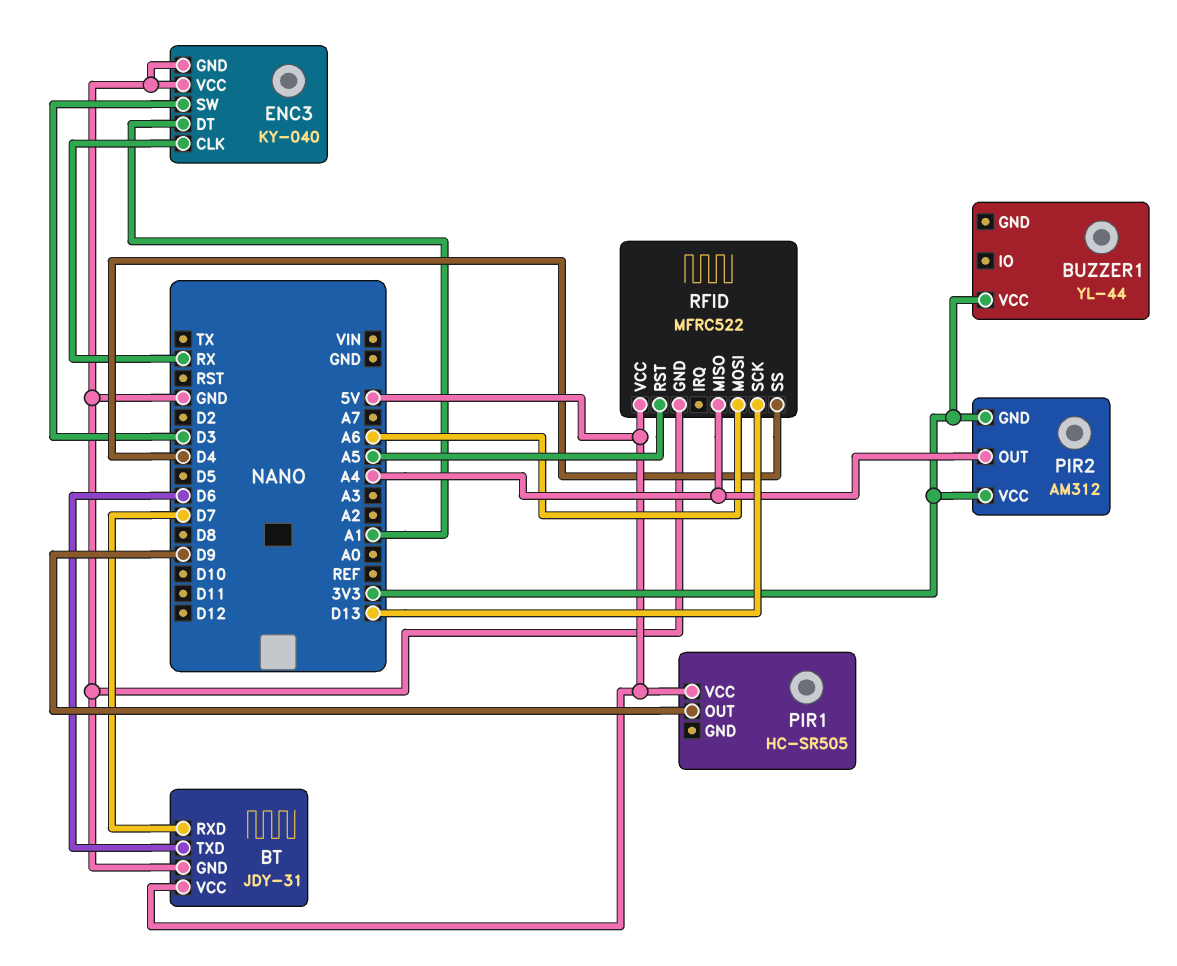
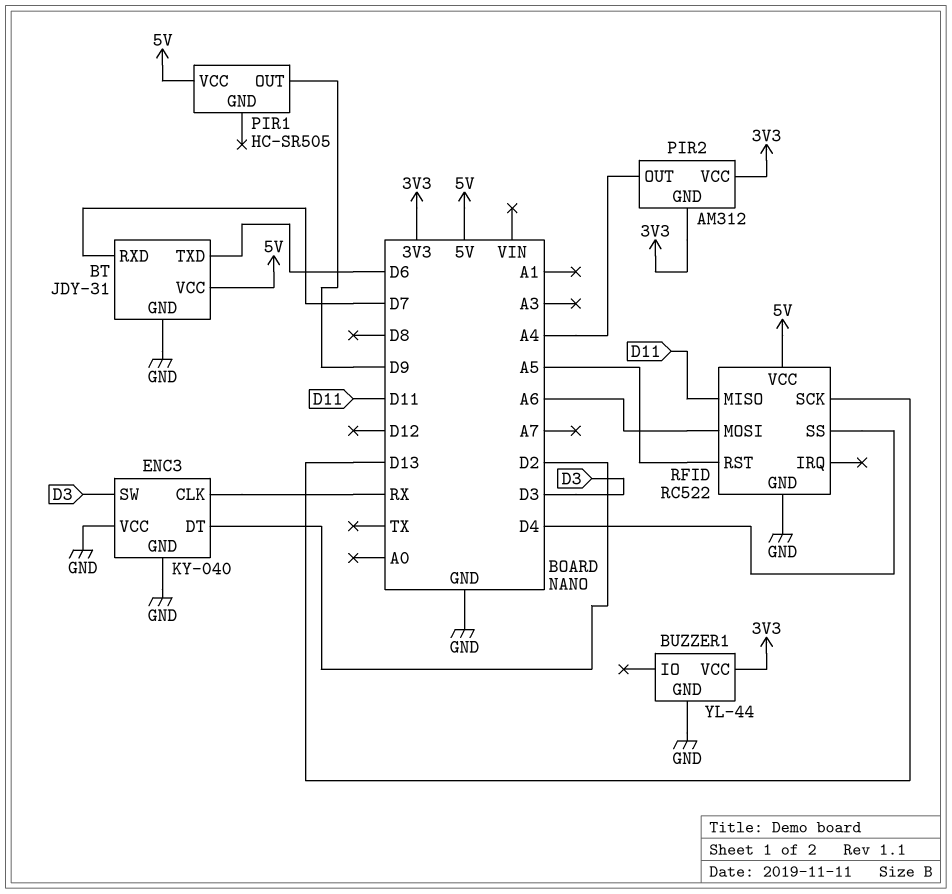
BUZZER1 pin GND: none -> GND
ENC3 pin DT: A1 -> D2
RFID: MFRC522 -> RC522
RFID pin MISO: A4 -> D11

